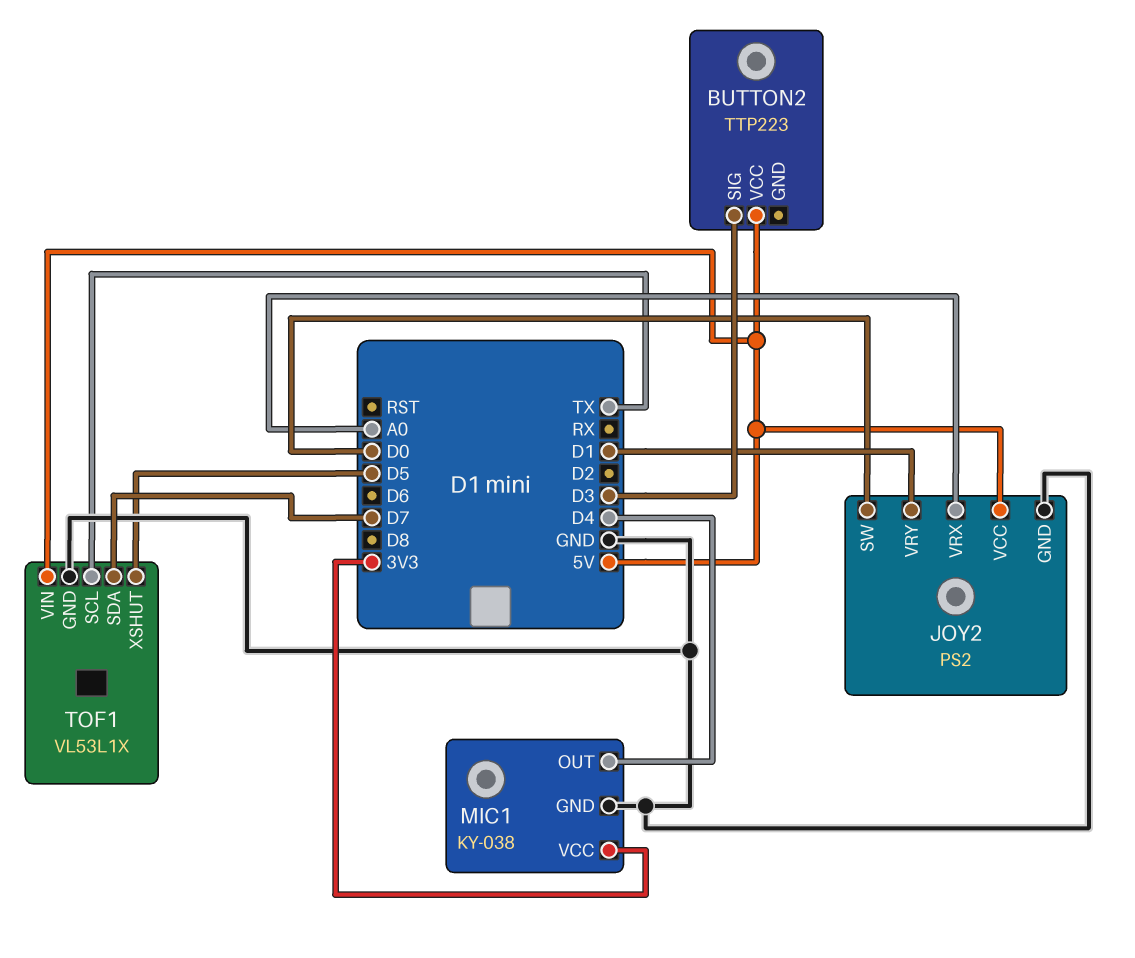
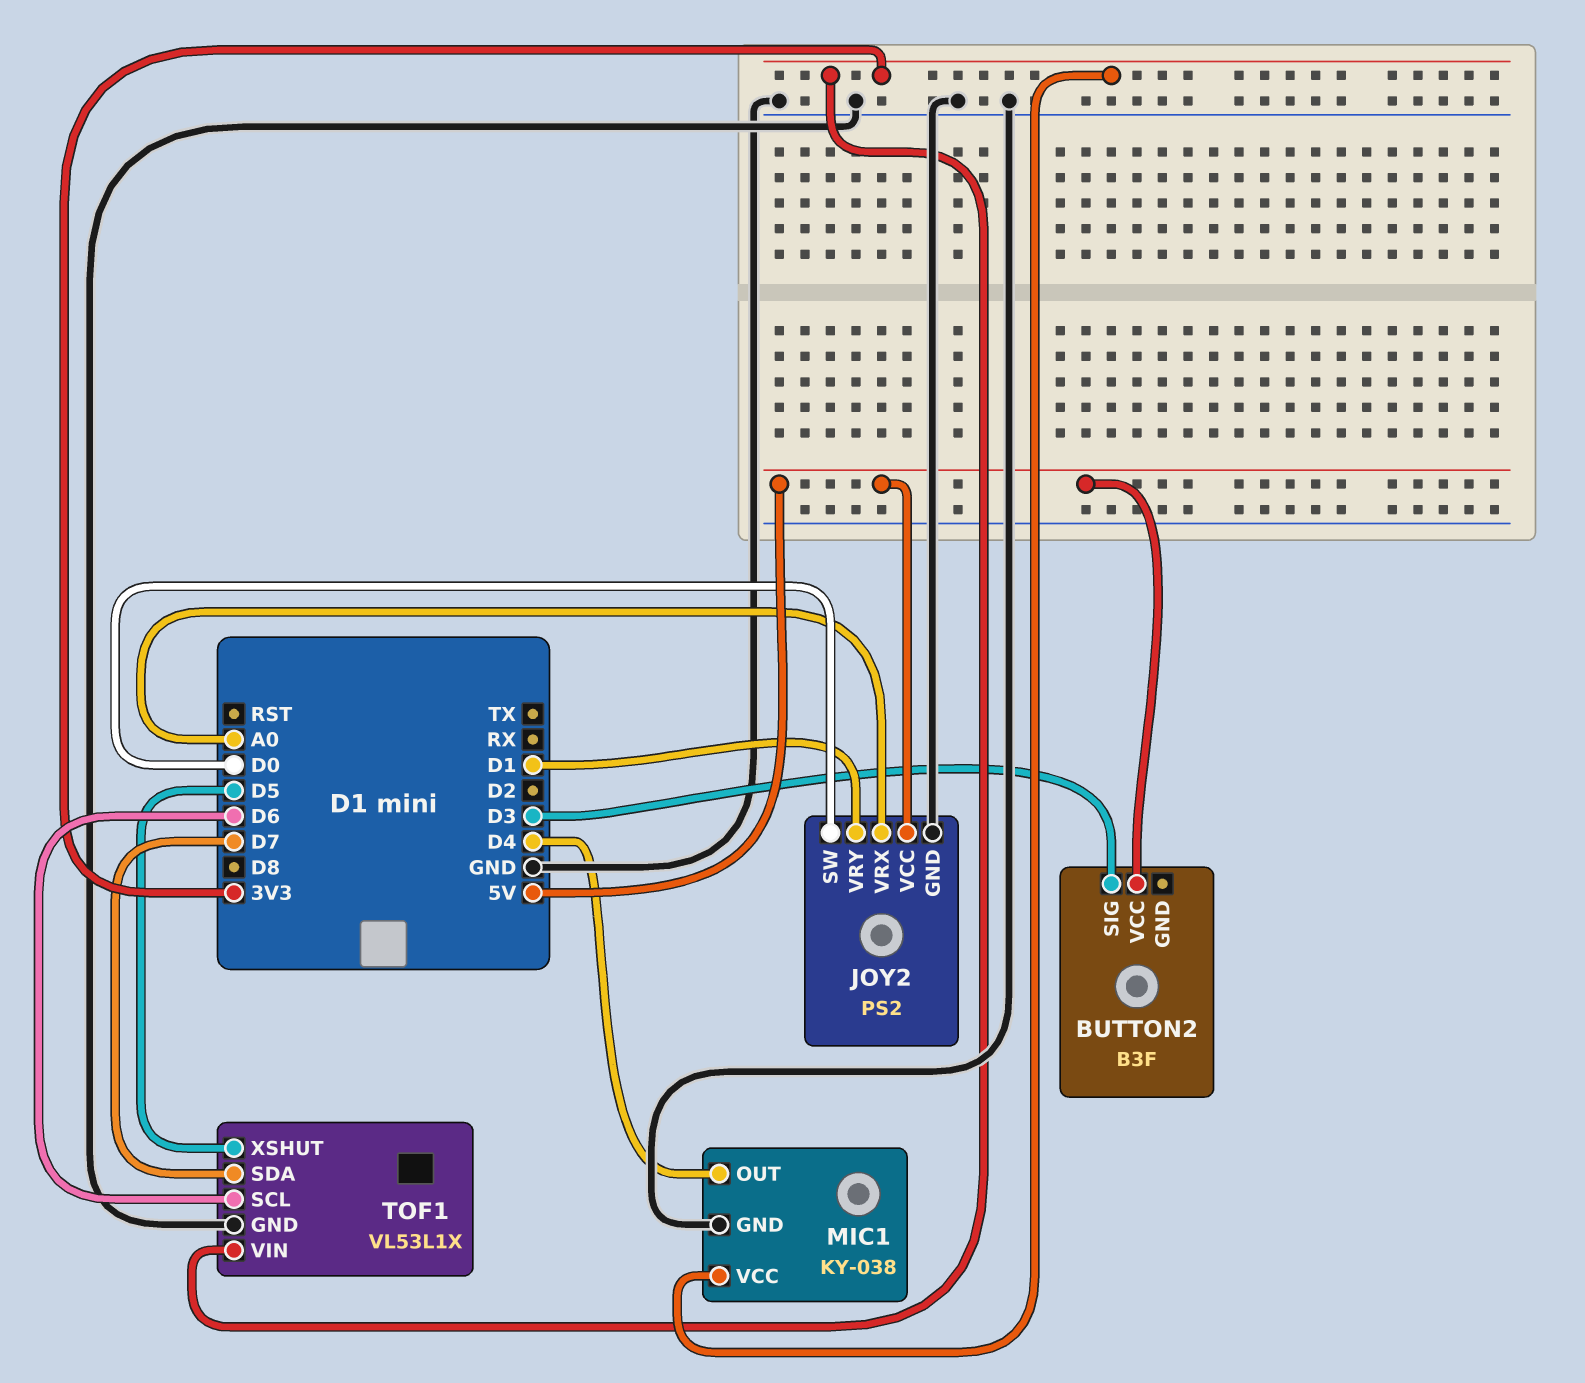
BUTTON2: TTP223 -> B3F
TOF1 pin SCL: TX -> D6
TOF1 pin VIN: 5V -> 3V3

